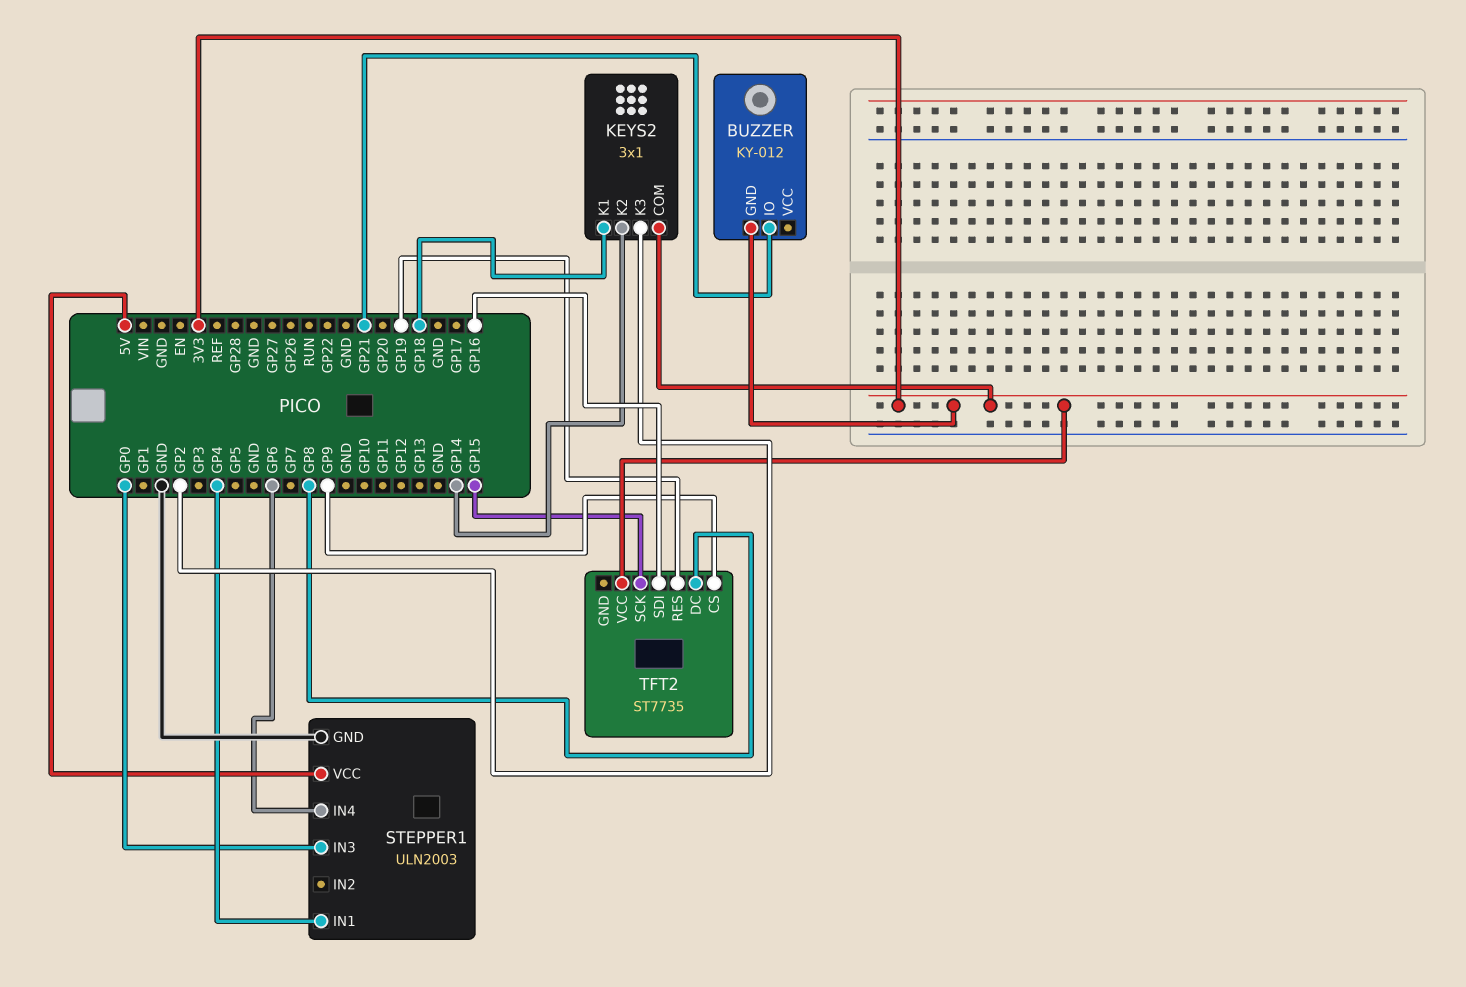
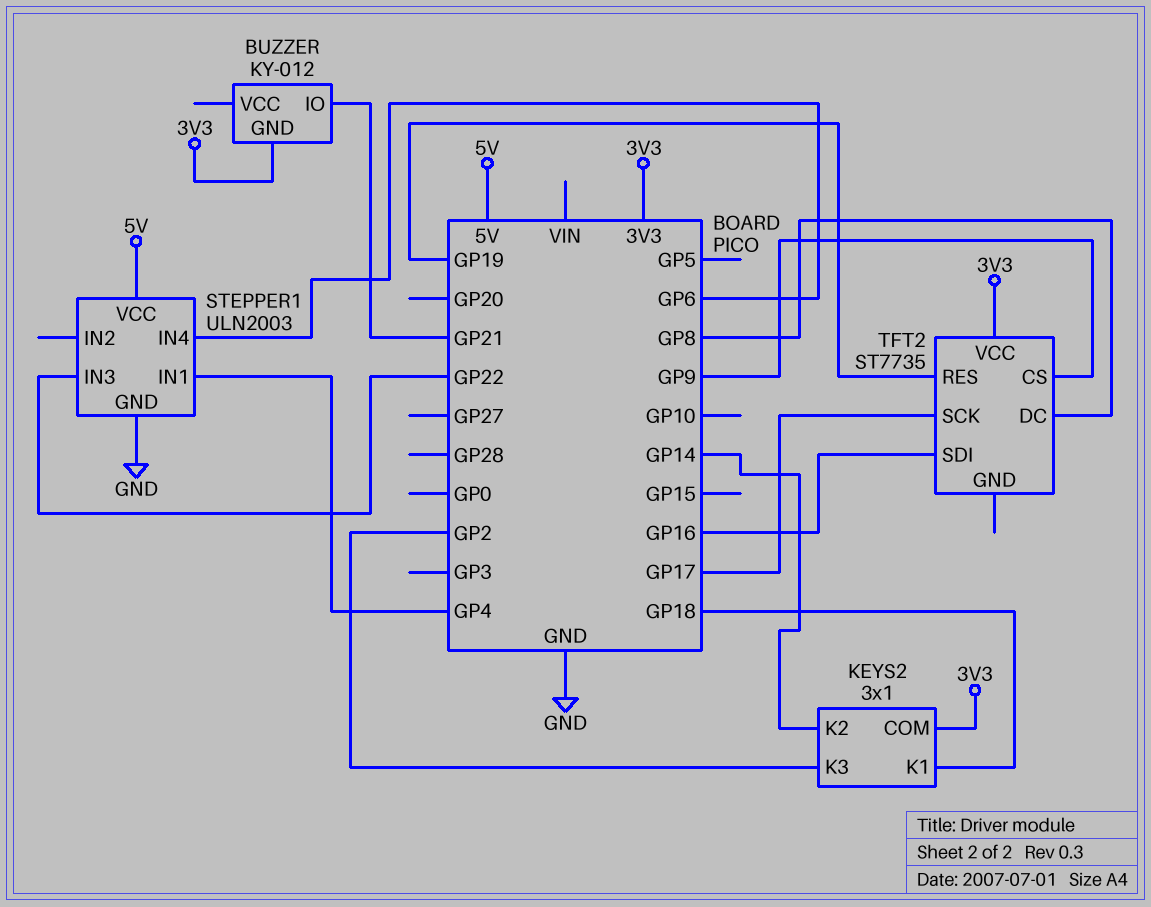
STEPPER1 pin IN3: GP0 -> GP22
TFT2 pin SCK: GP15 -> GP17

